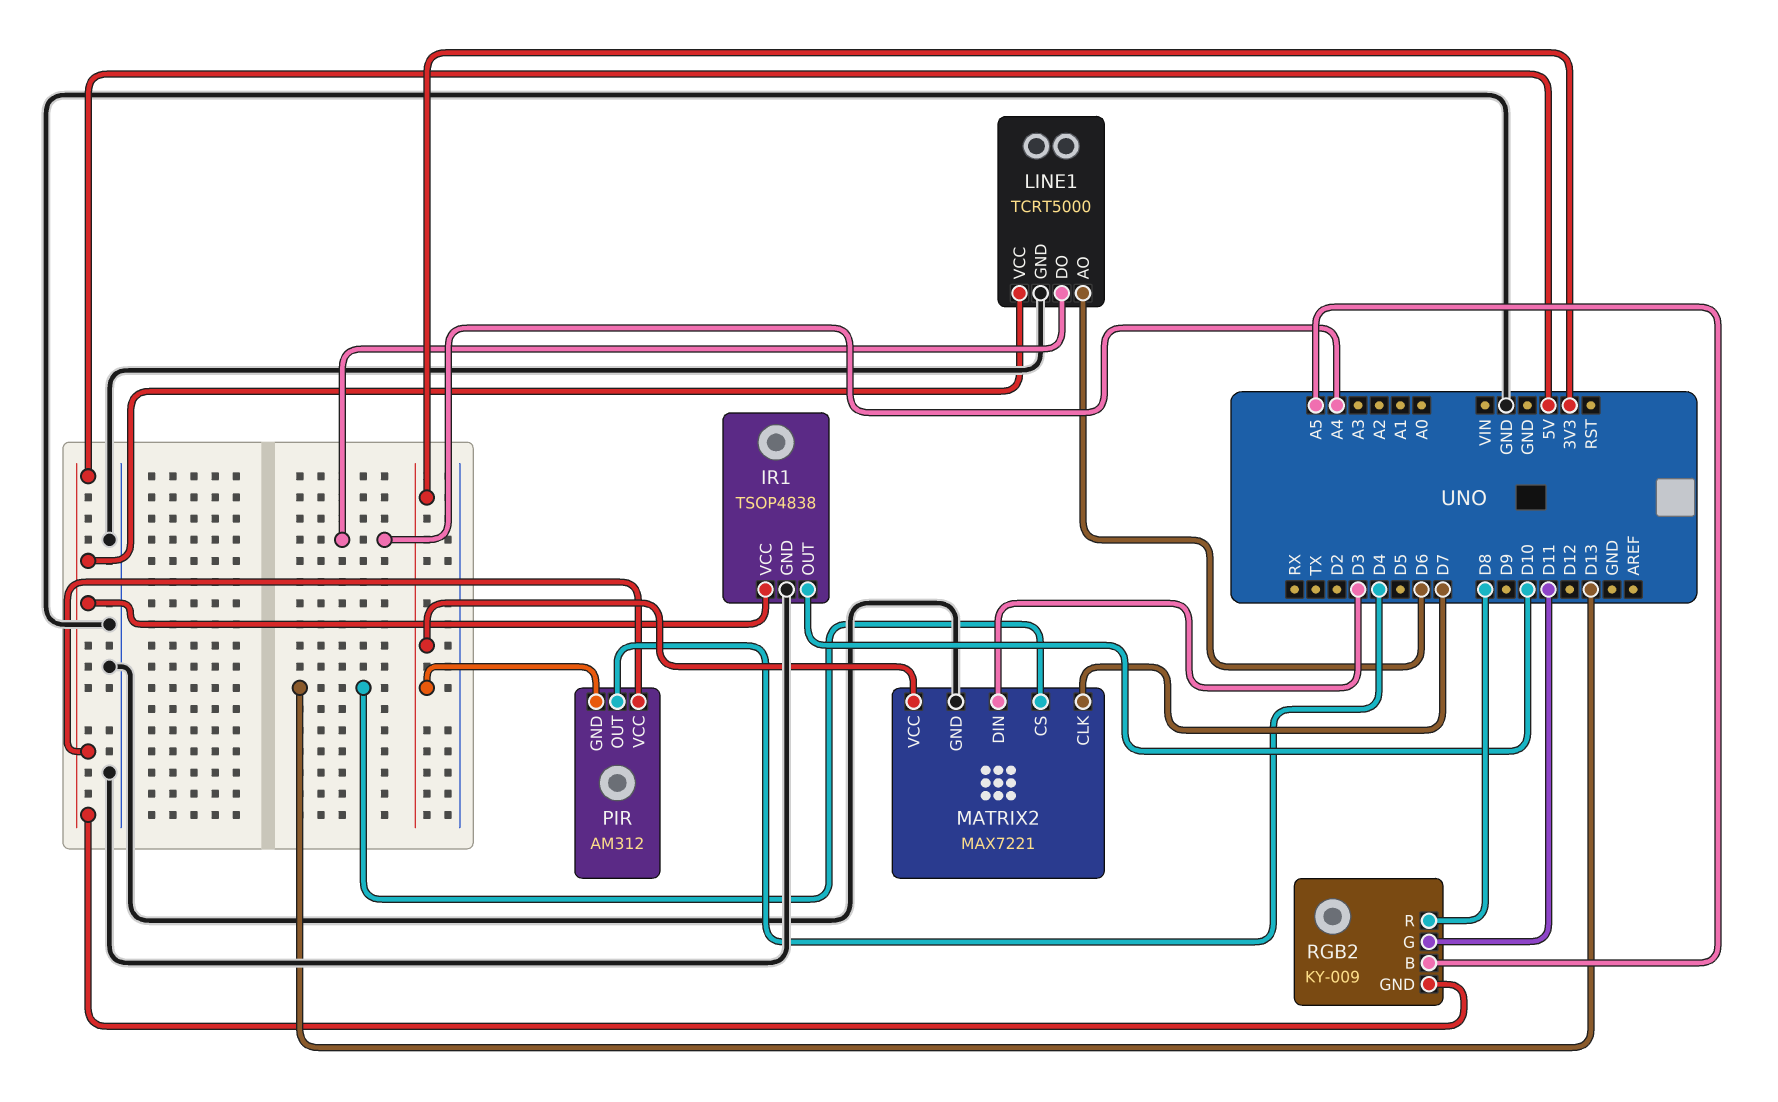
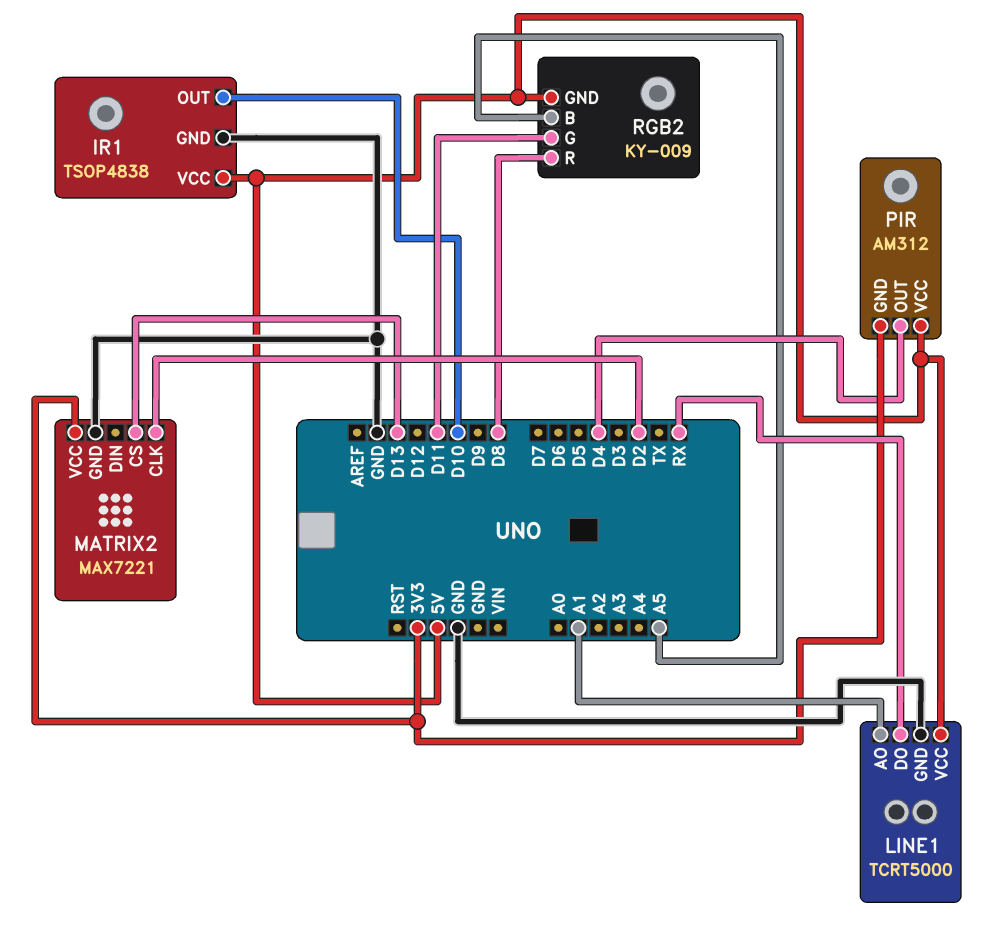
LINE1 pin AO: D6 -> A1
LINE1 pin DO: A4 -> RX
MATRIX2 pin CLK: D7 -> D2
MATRIX2 pin DIN: D3 -> none

